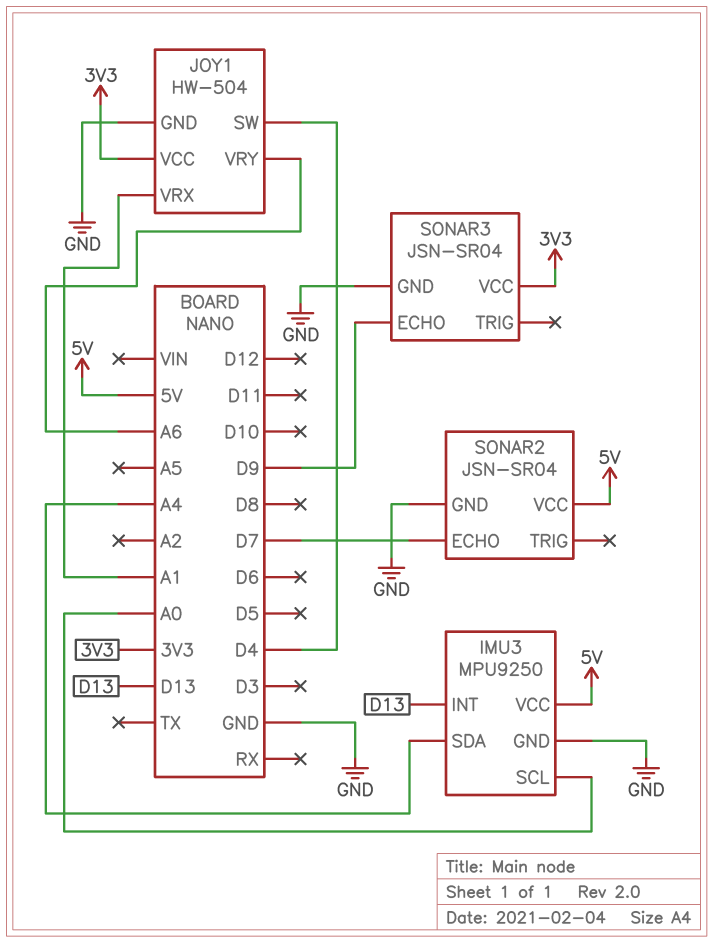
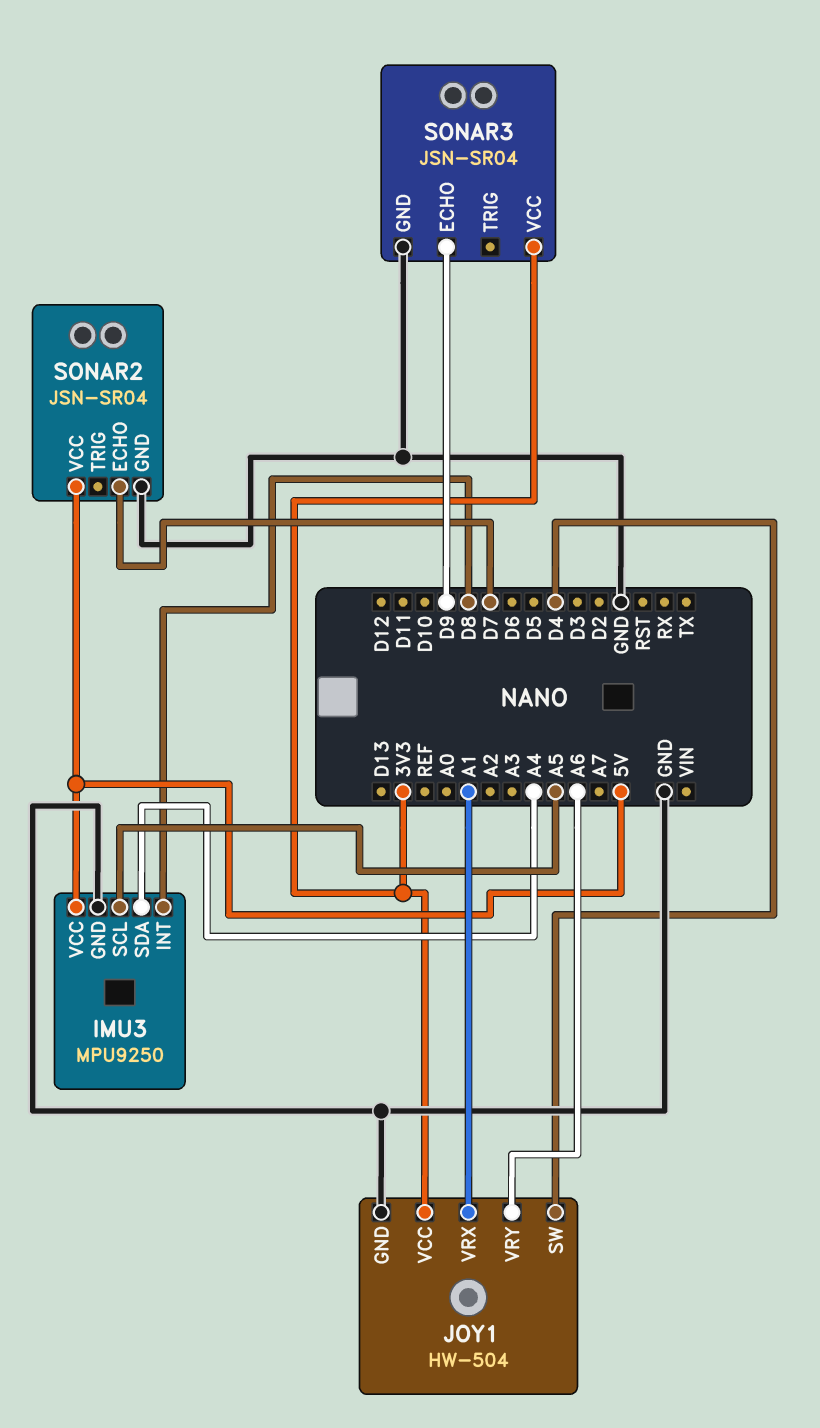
IMU3 pin INT: D13 -> D8
IMU3 pin SCL: A0 -> A5

